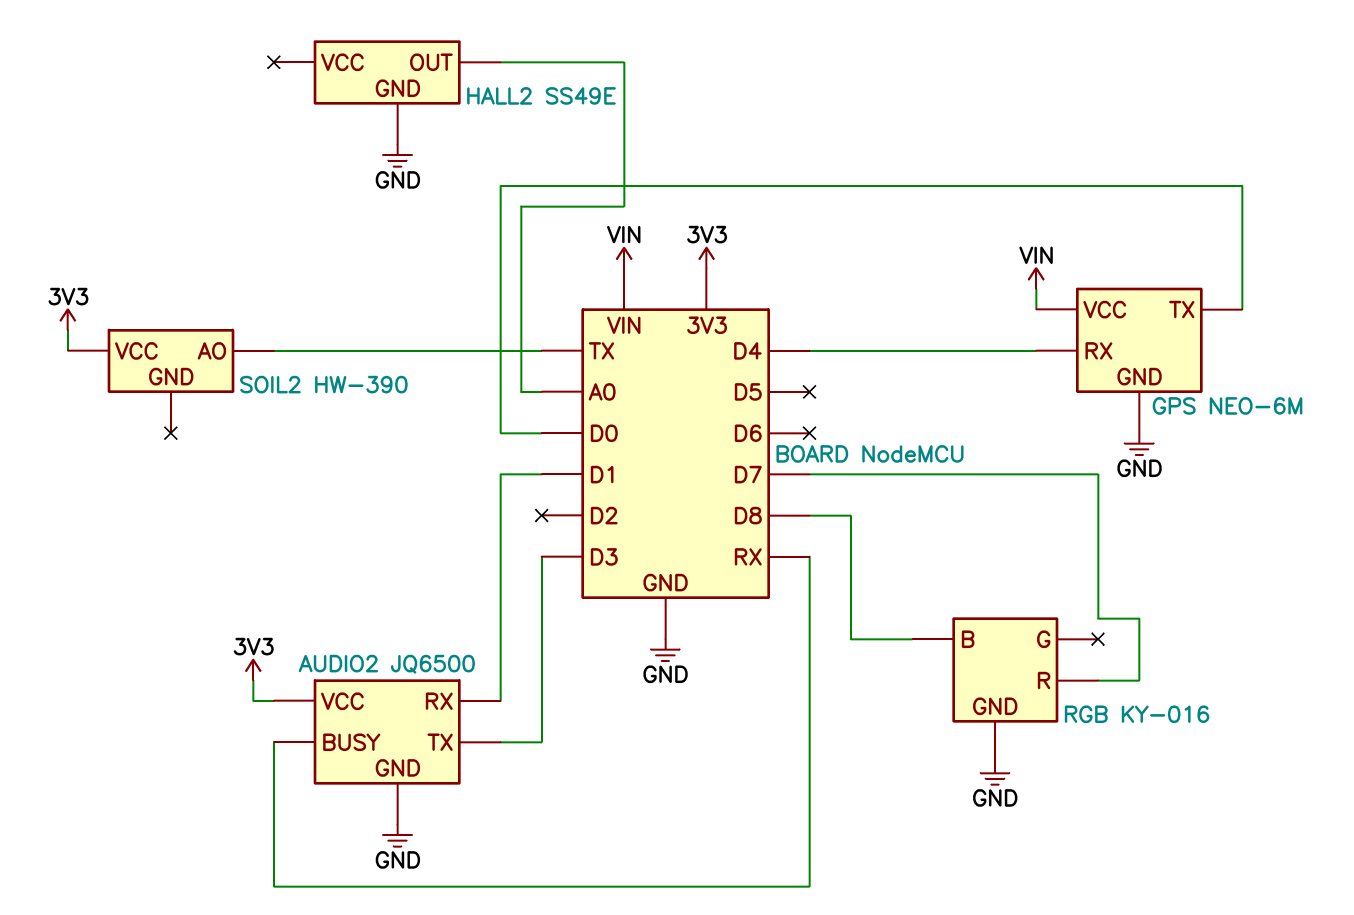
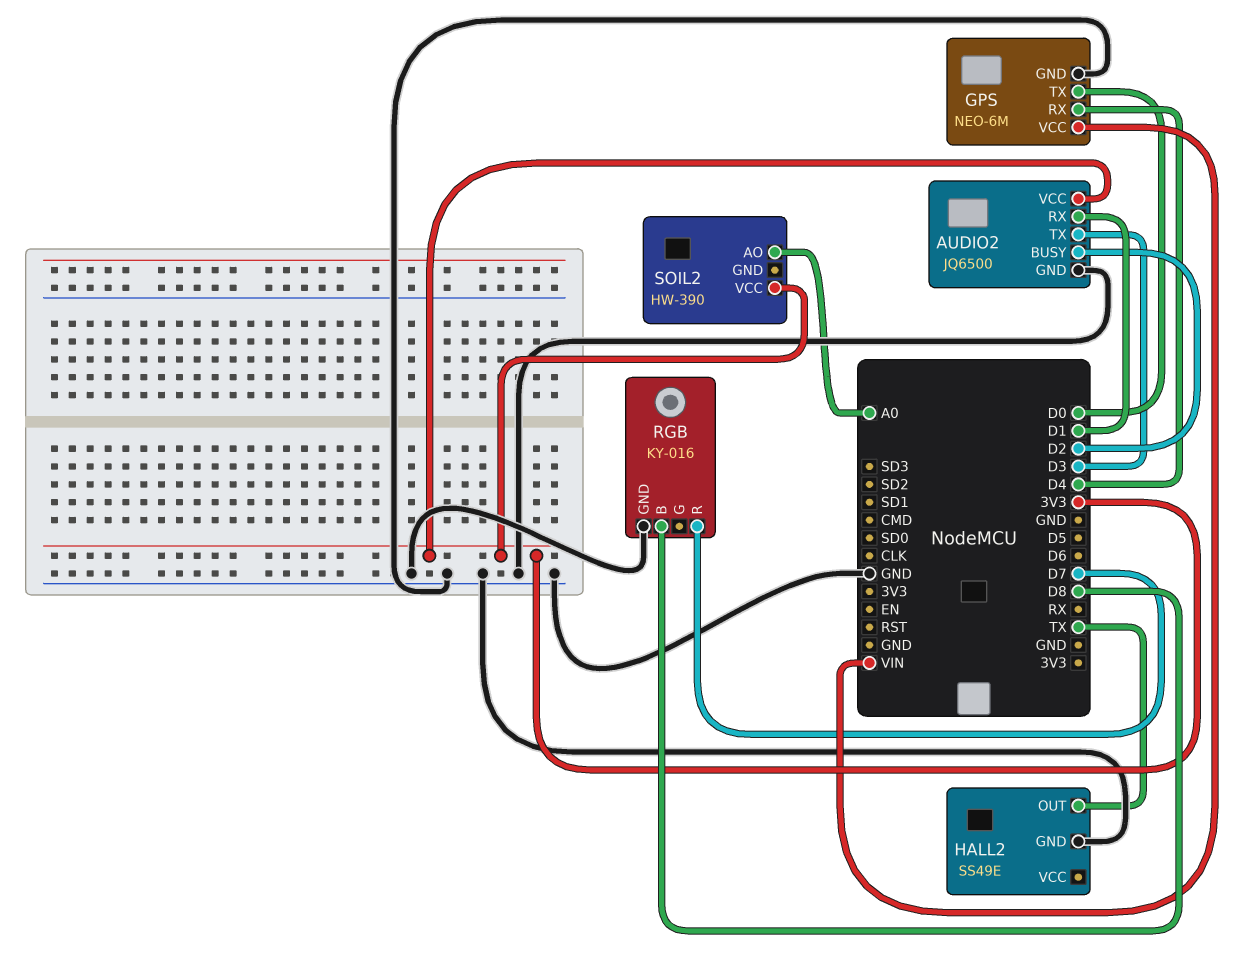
AUDIO2 pin BUSY: RX -> D2
HALL2 pin OUT: A0 -> TX
SOIL2 pin AO: TX -> A0

